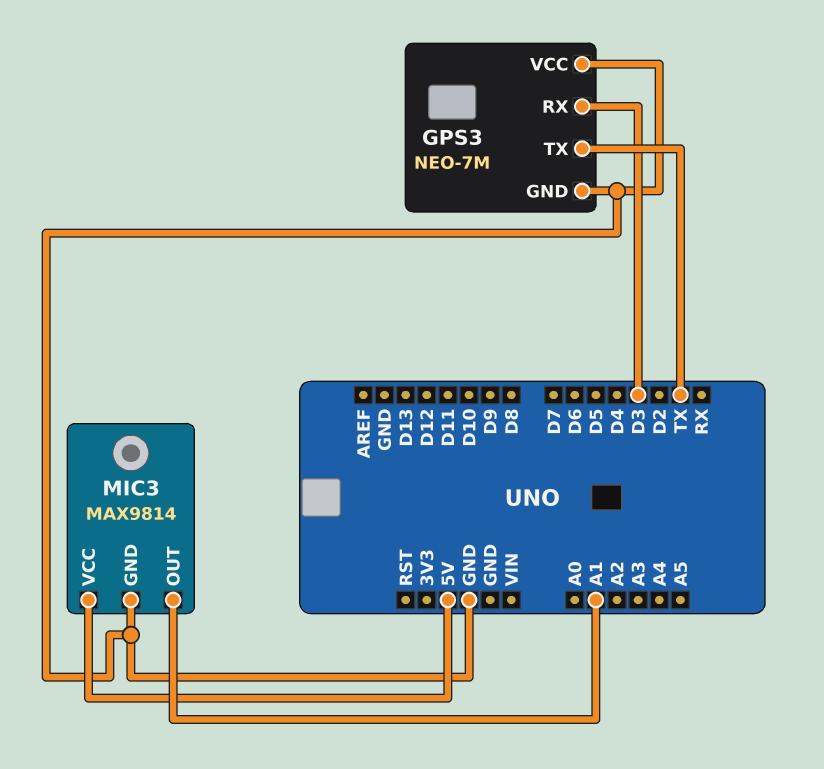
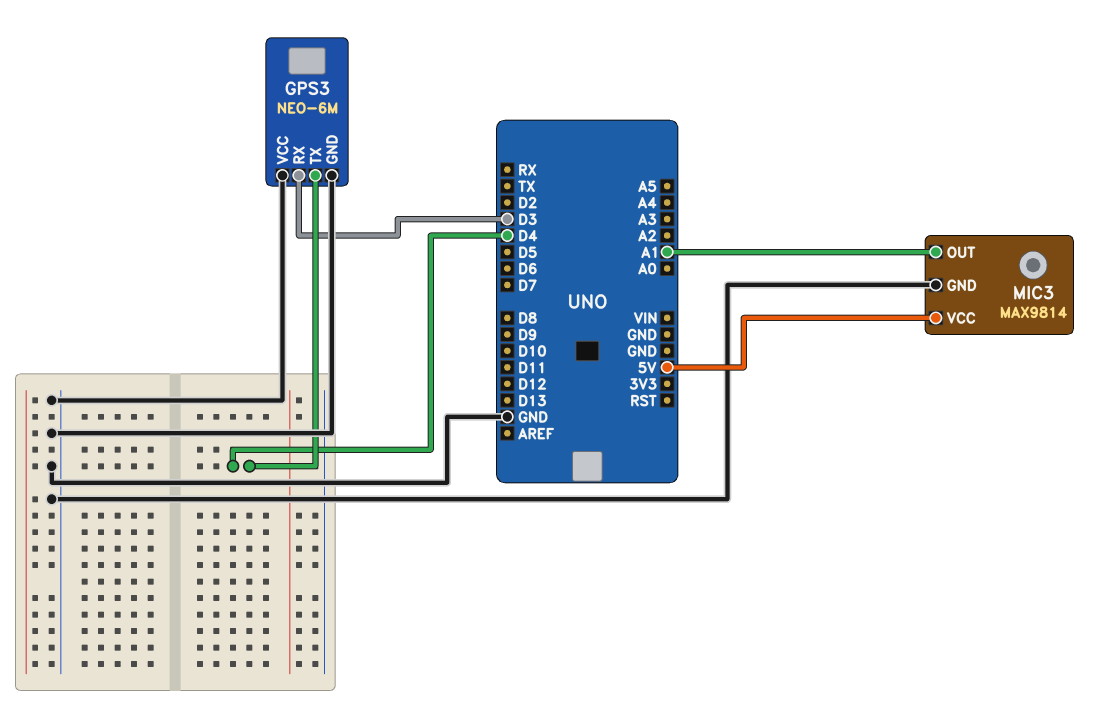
GPS3: NEO-7M -> NEO-6M
GPS3 pin TX: TX -> D4

